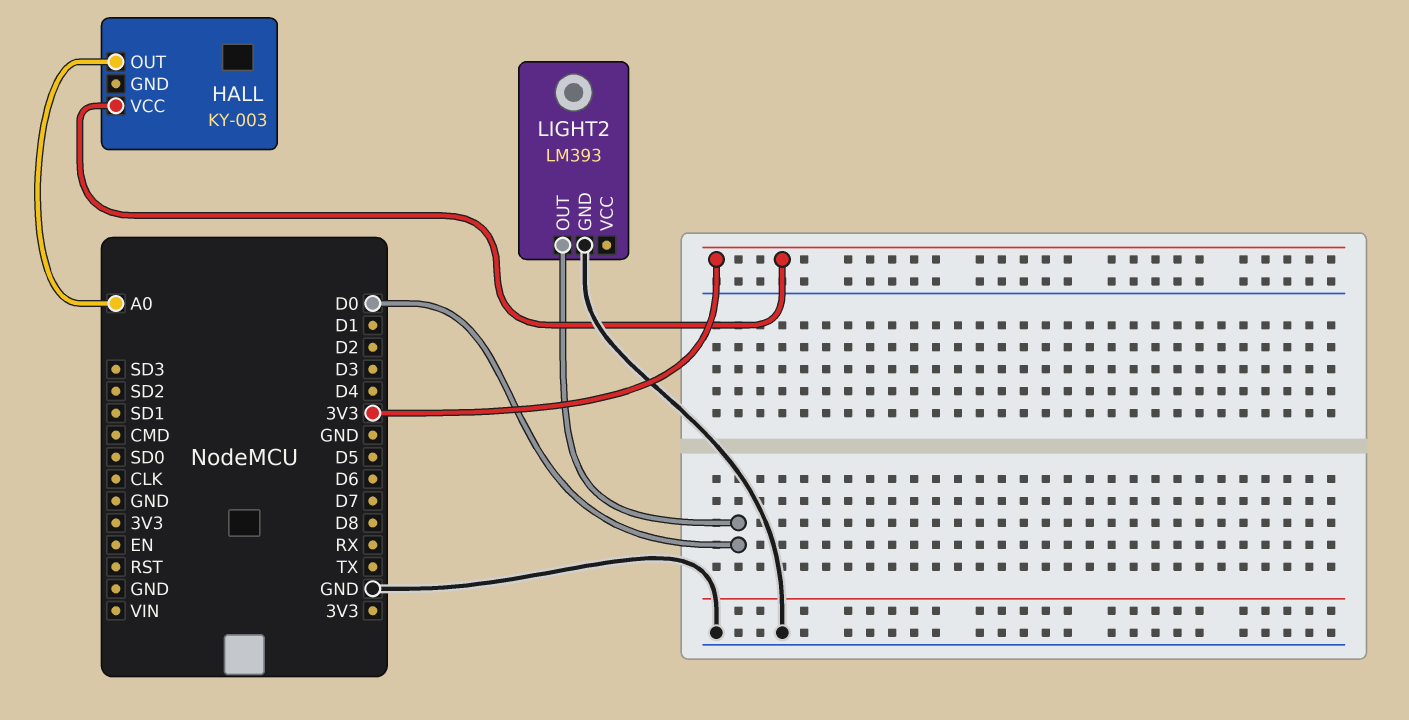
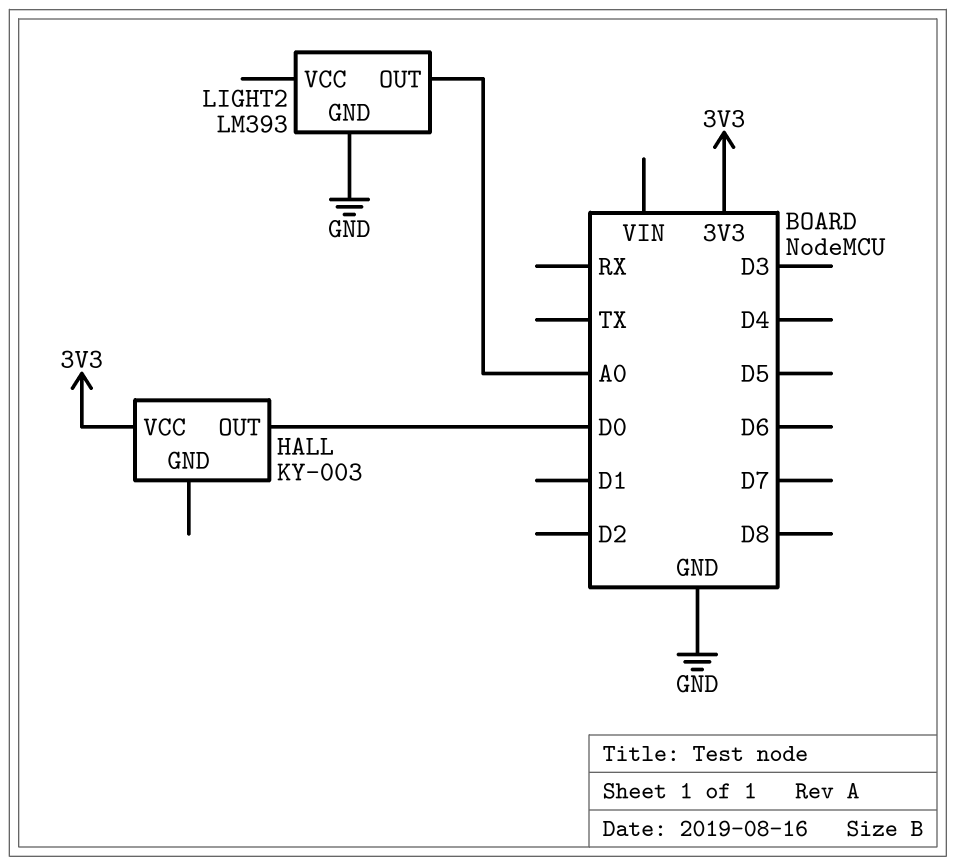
HALL pin OUT: A0 -> D0
LIGHT2 pin OUT: D0 -> A0

